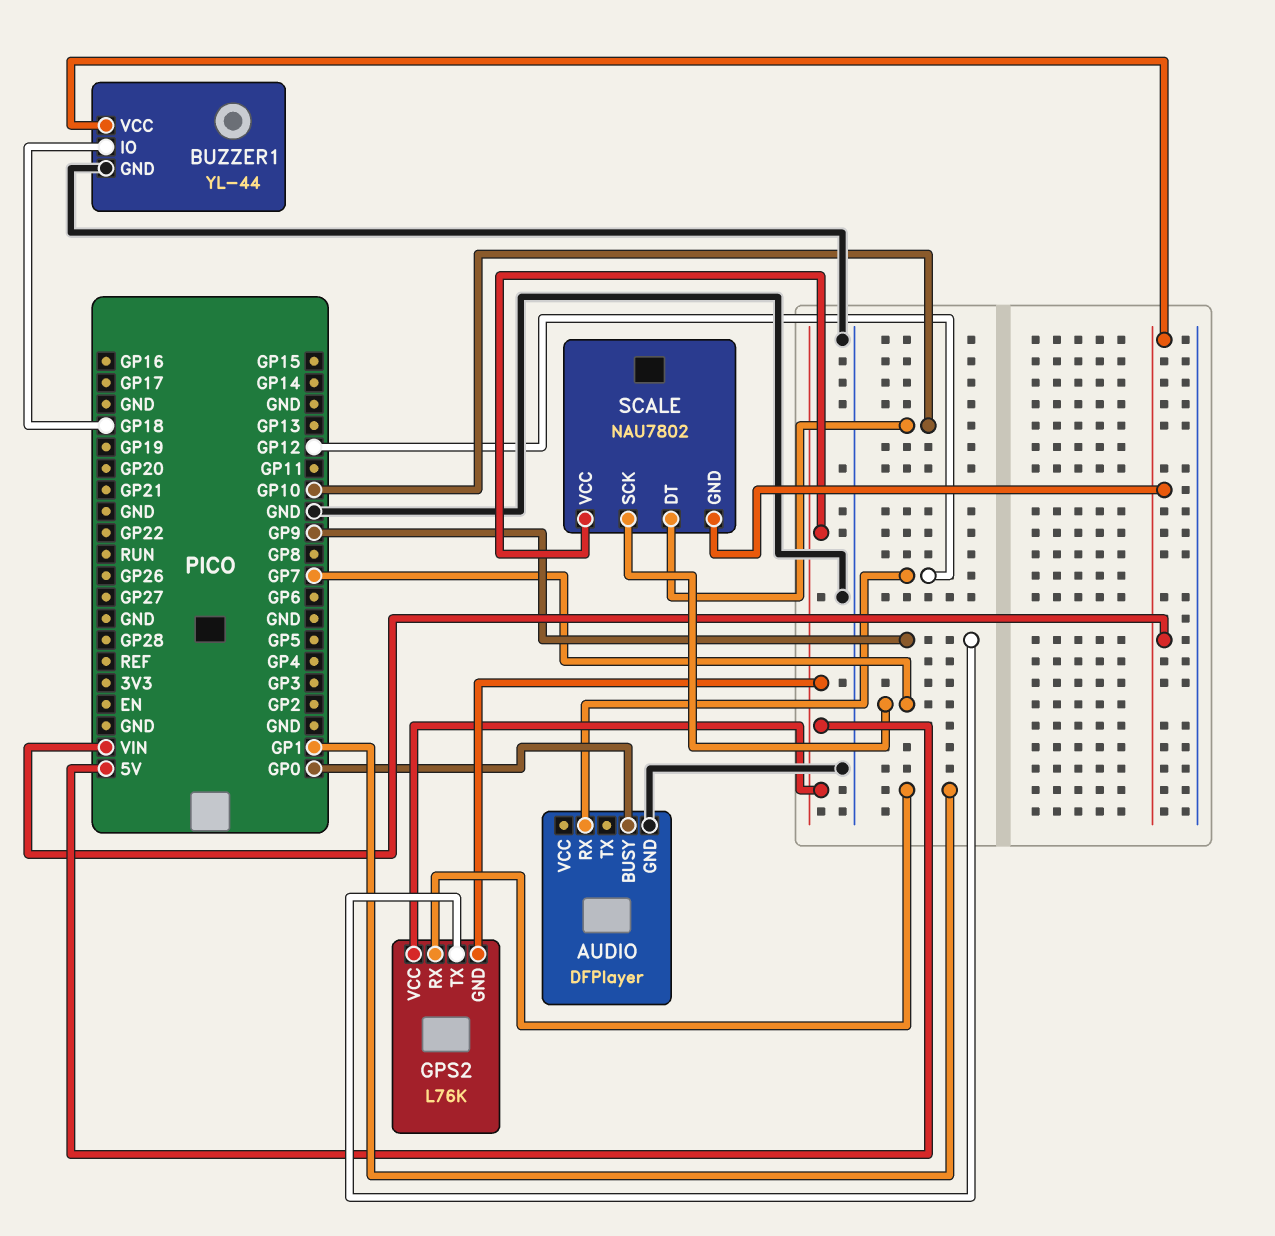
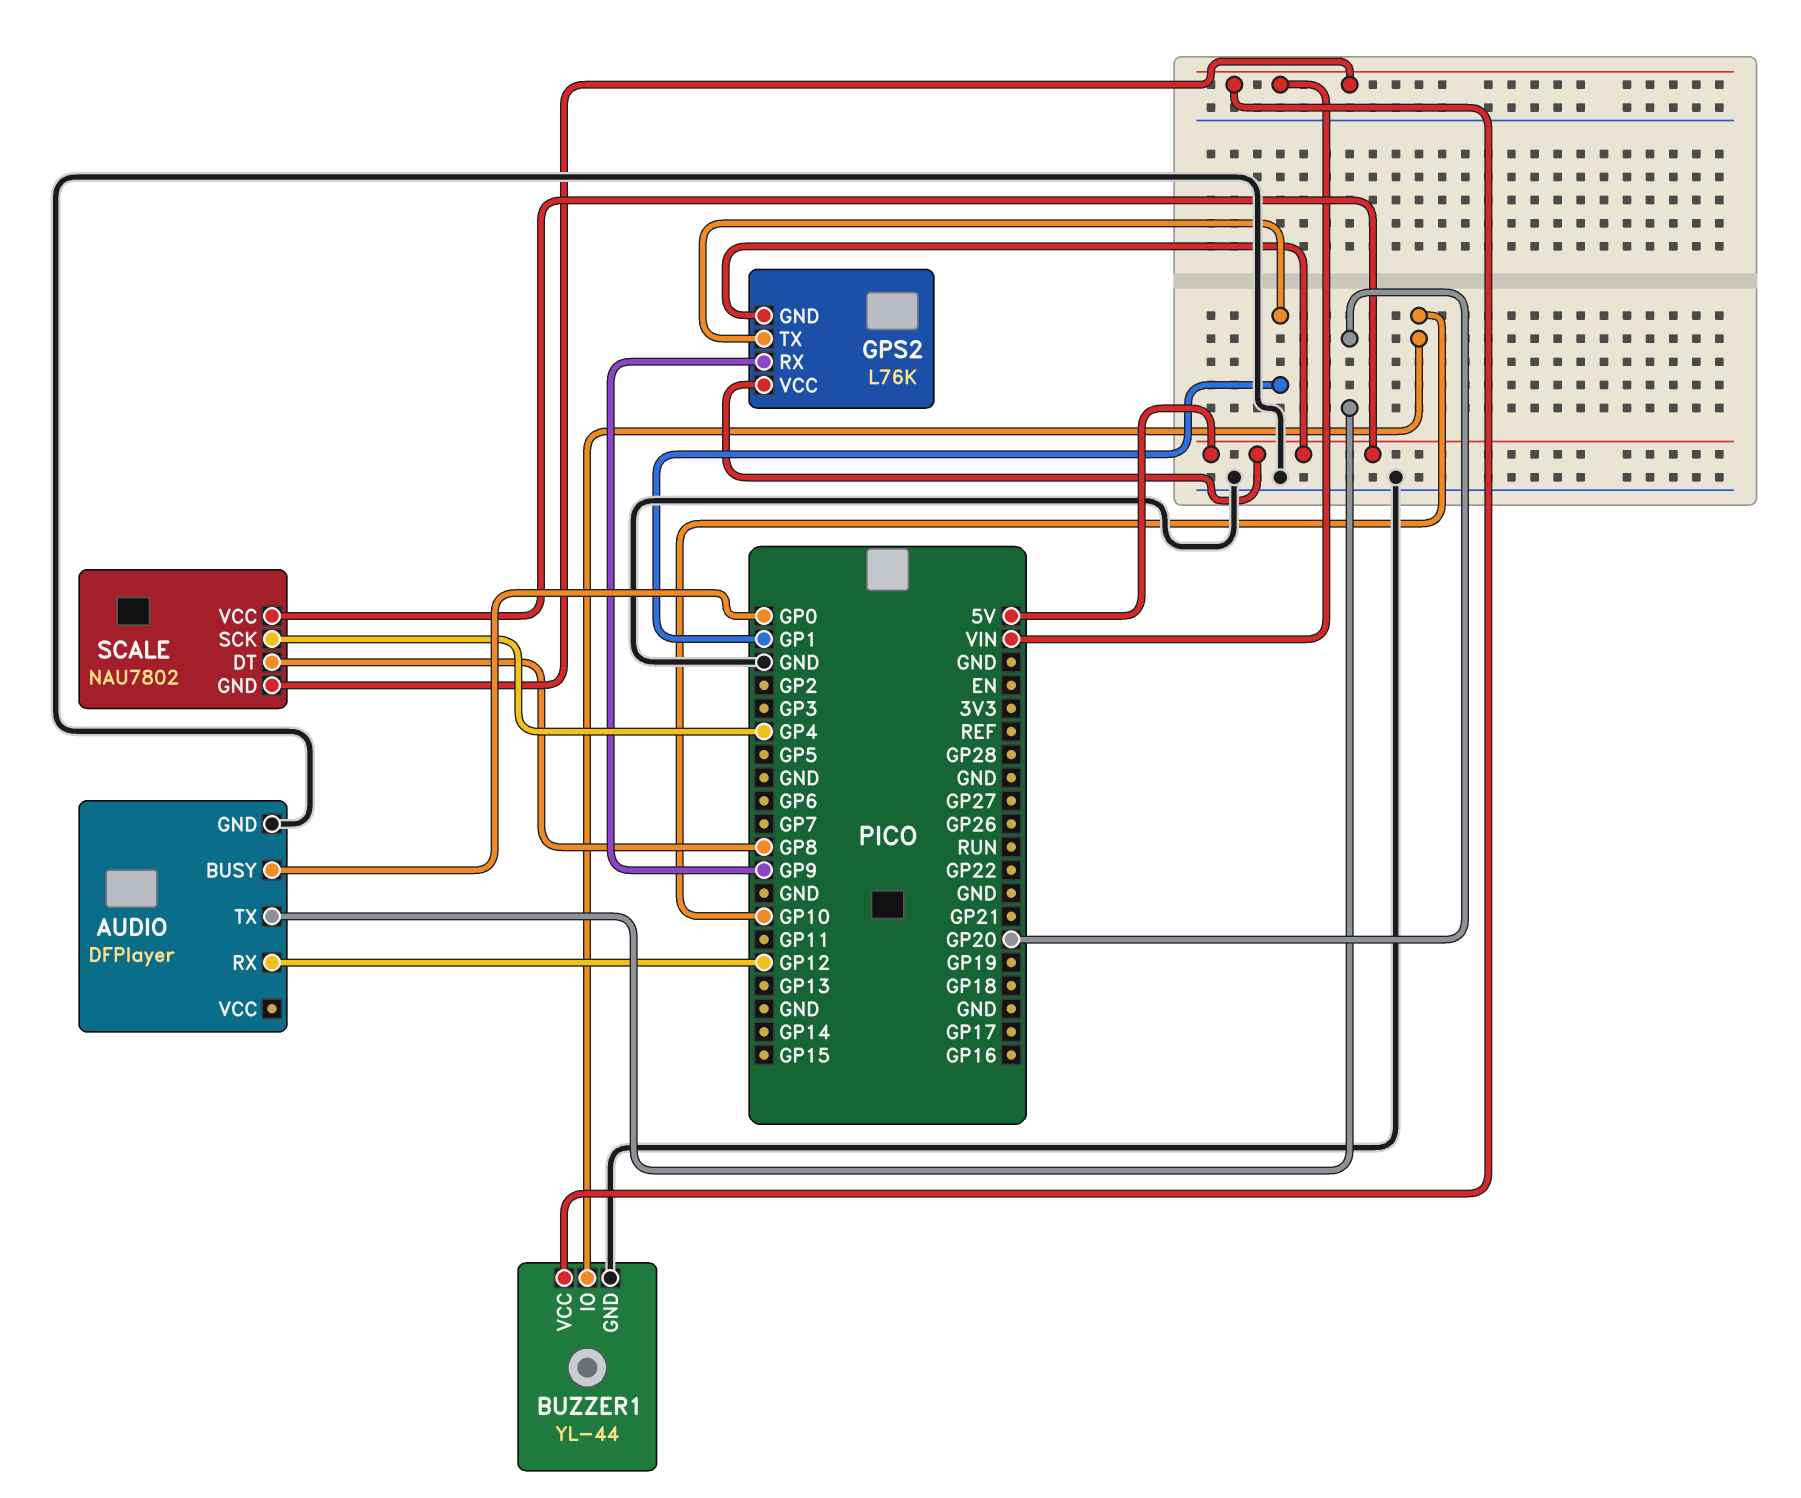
AUDIO pin TX: none -> GP20
BUZZER1 pin IO: GP18 -> GP10
GPS2 pin RX: GP1 -> GP9
GPS2 pin TX: GP9 -> GP1
SCALE pin DT: GP10 -> GP8
SCALE pin SCK: GP7 -> GP4

